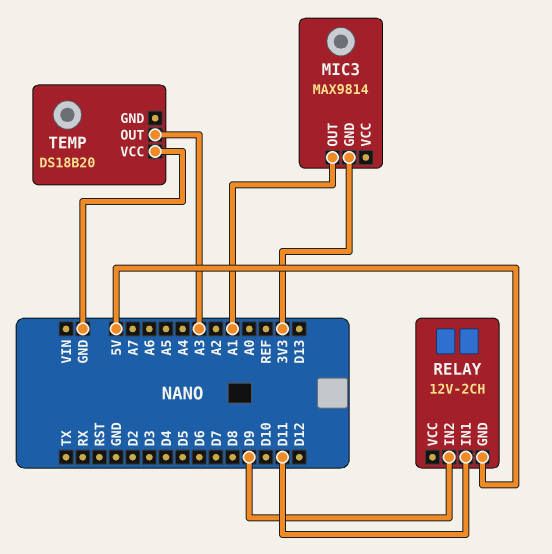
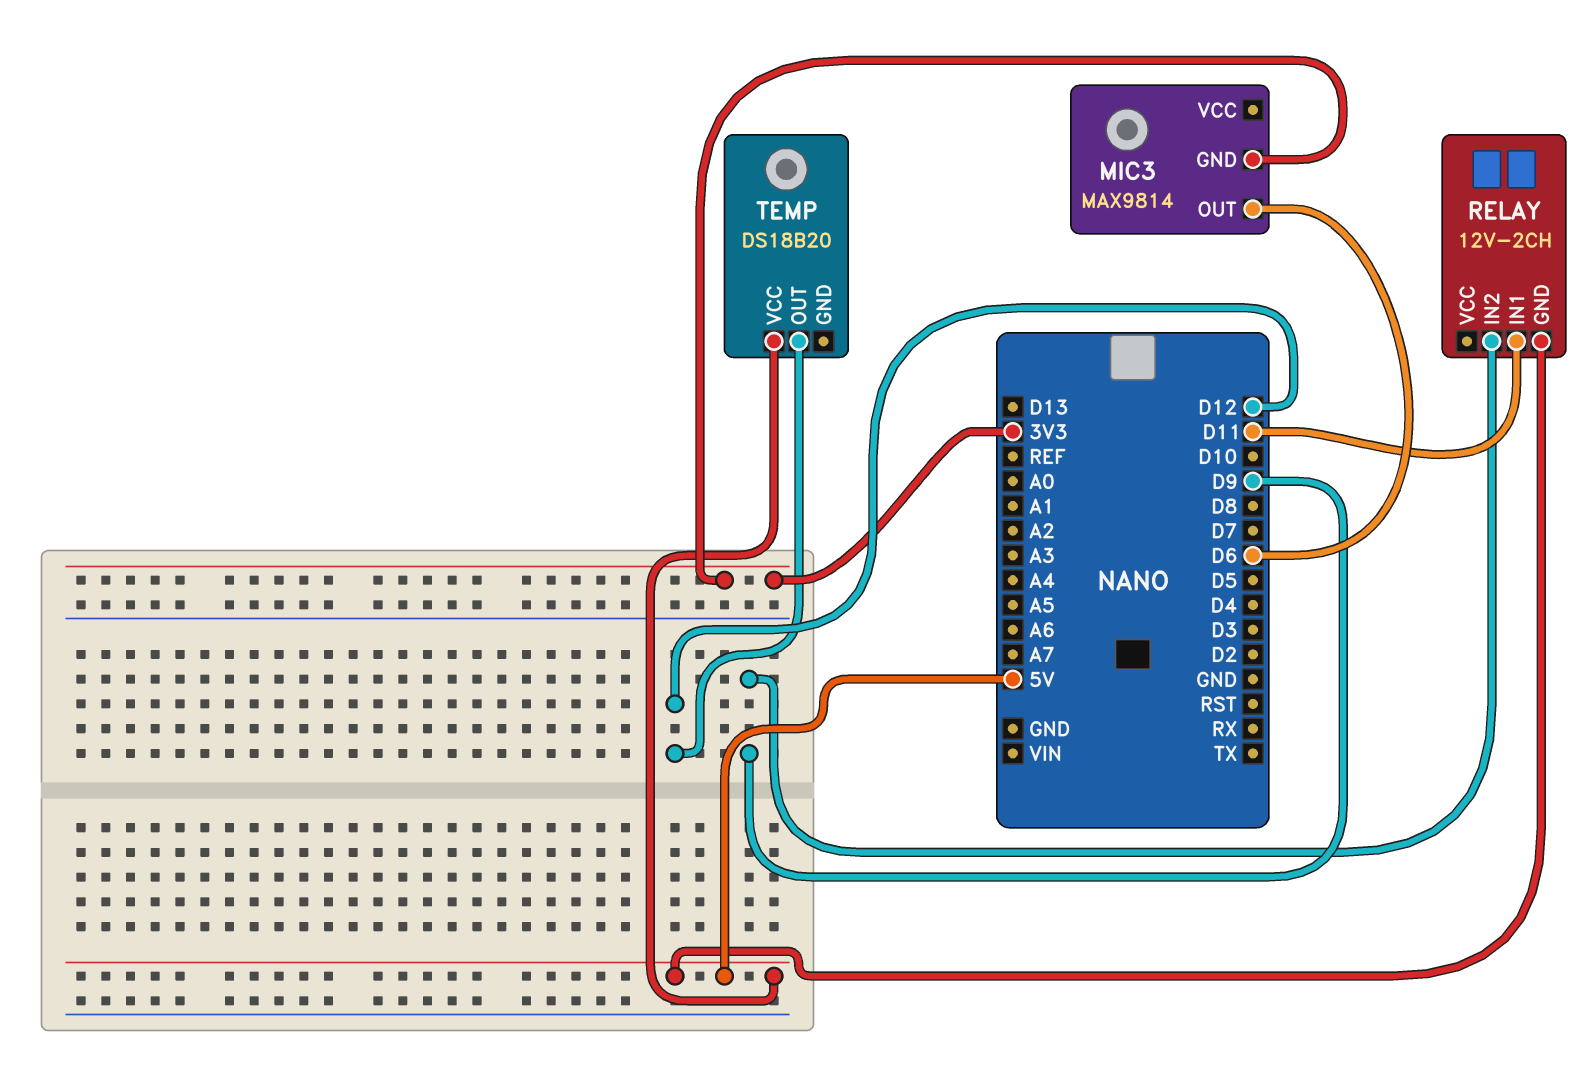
MIC3 pin OUT: A1 -> D6
TEMP pin OUT: A3 -> D12
TEMP pin VCC: GND -> 5V

